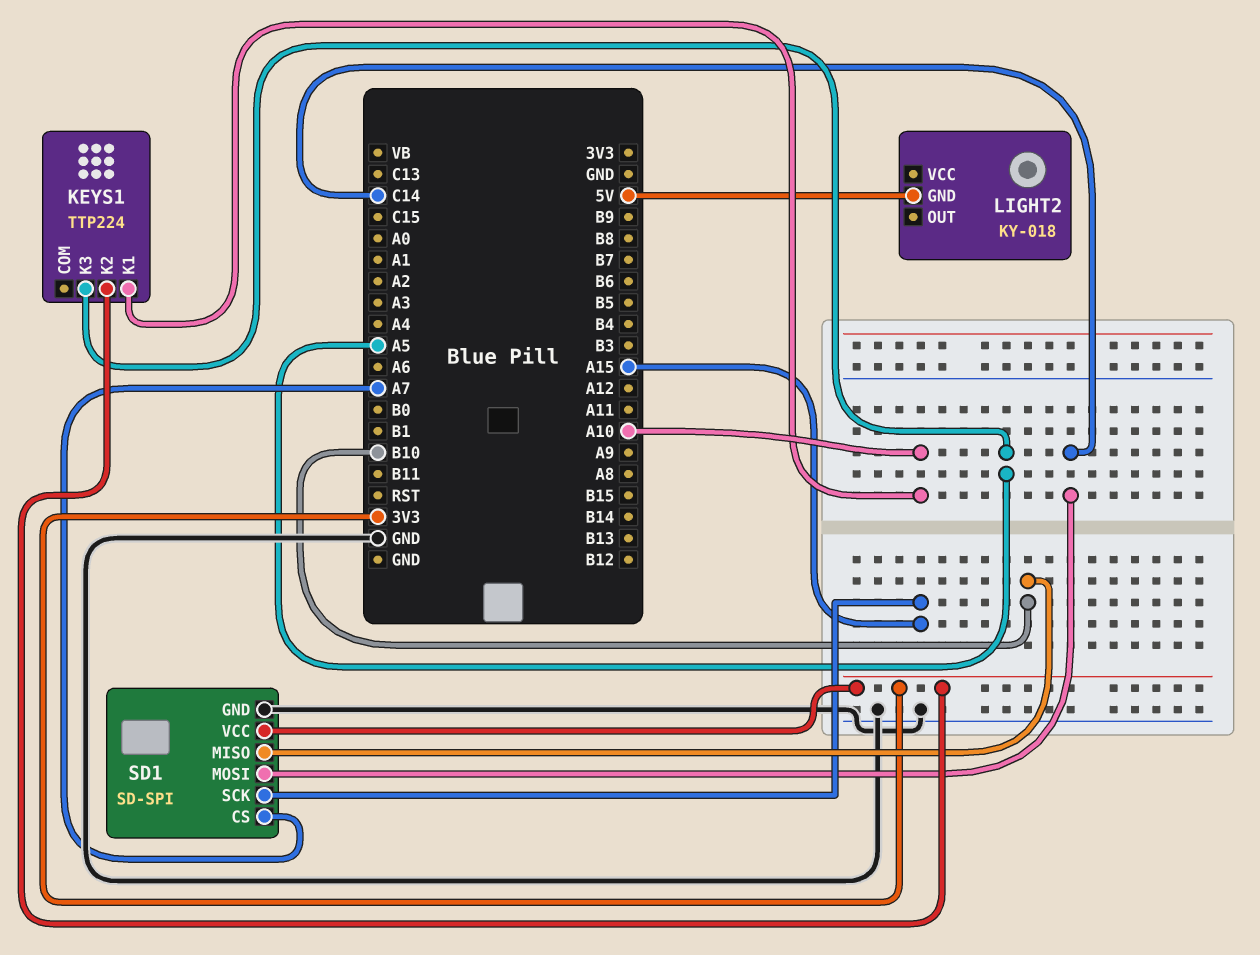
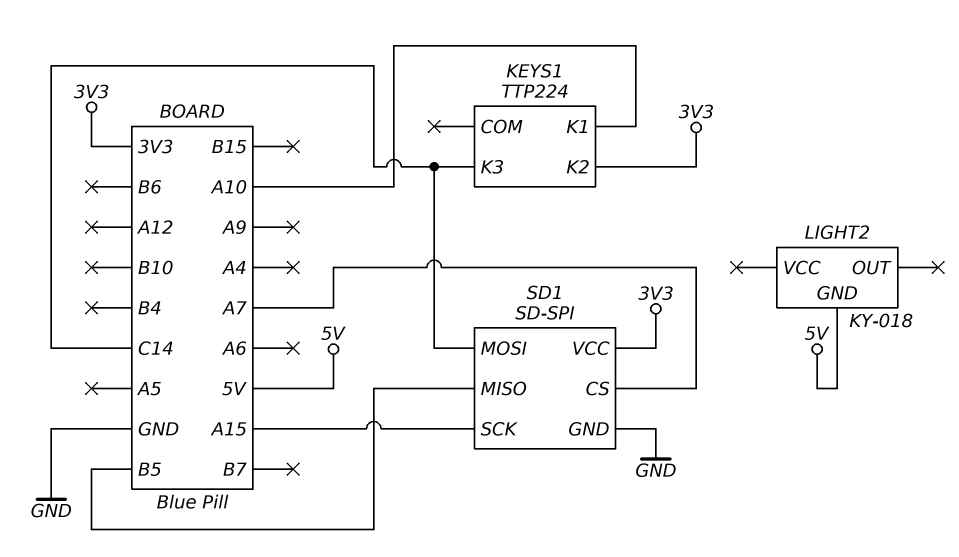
KEYS1 pin K3: A5 -> C14
SD1 pin MISO: B10 -> B5

